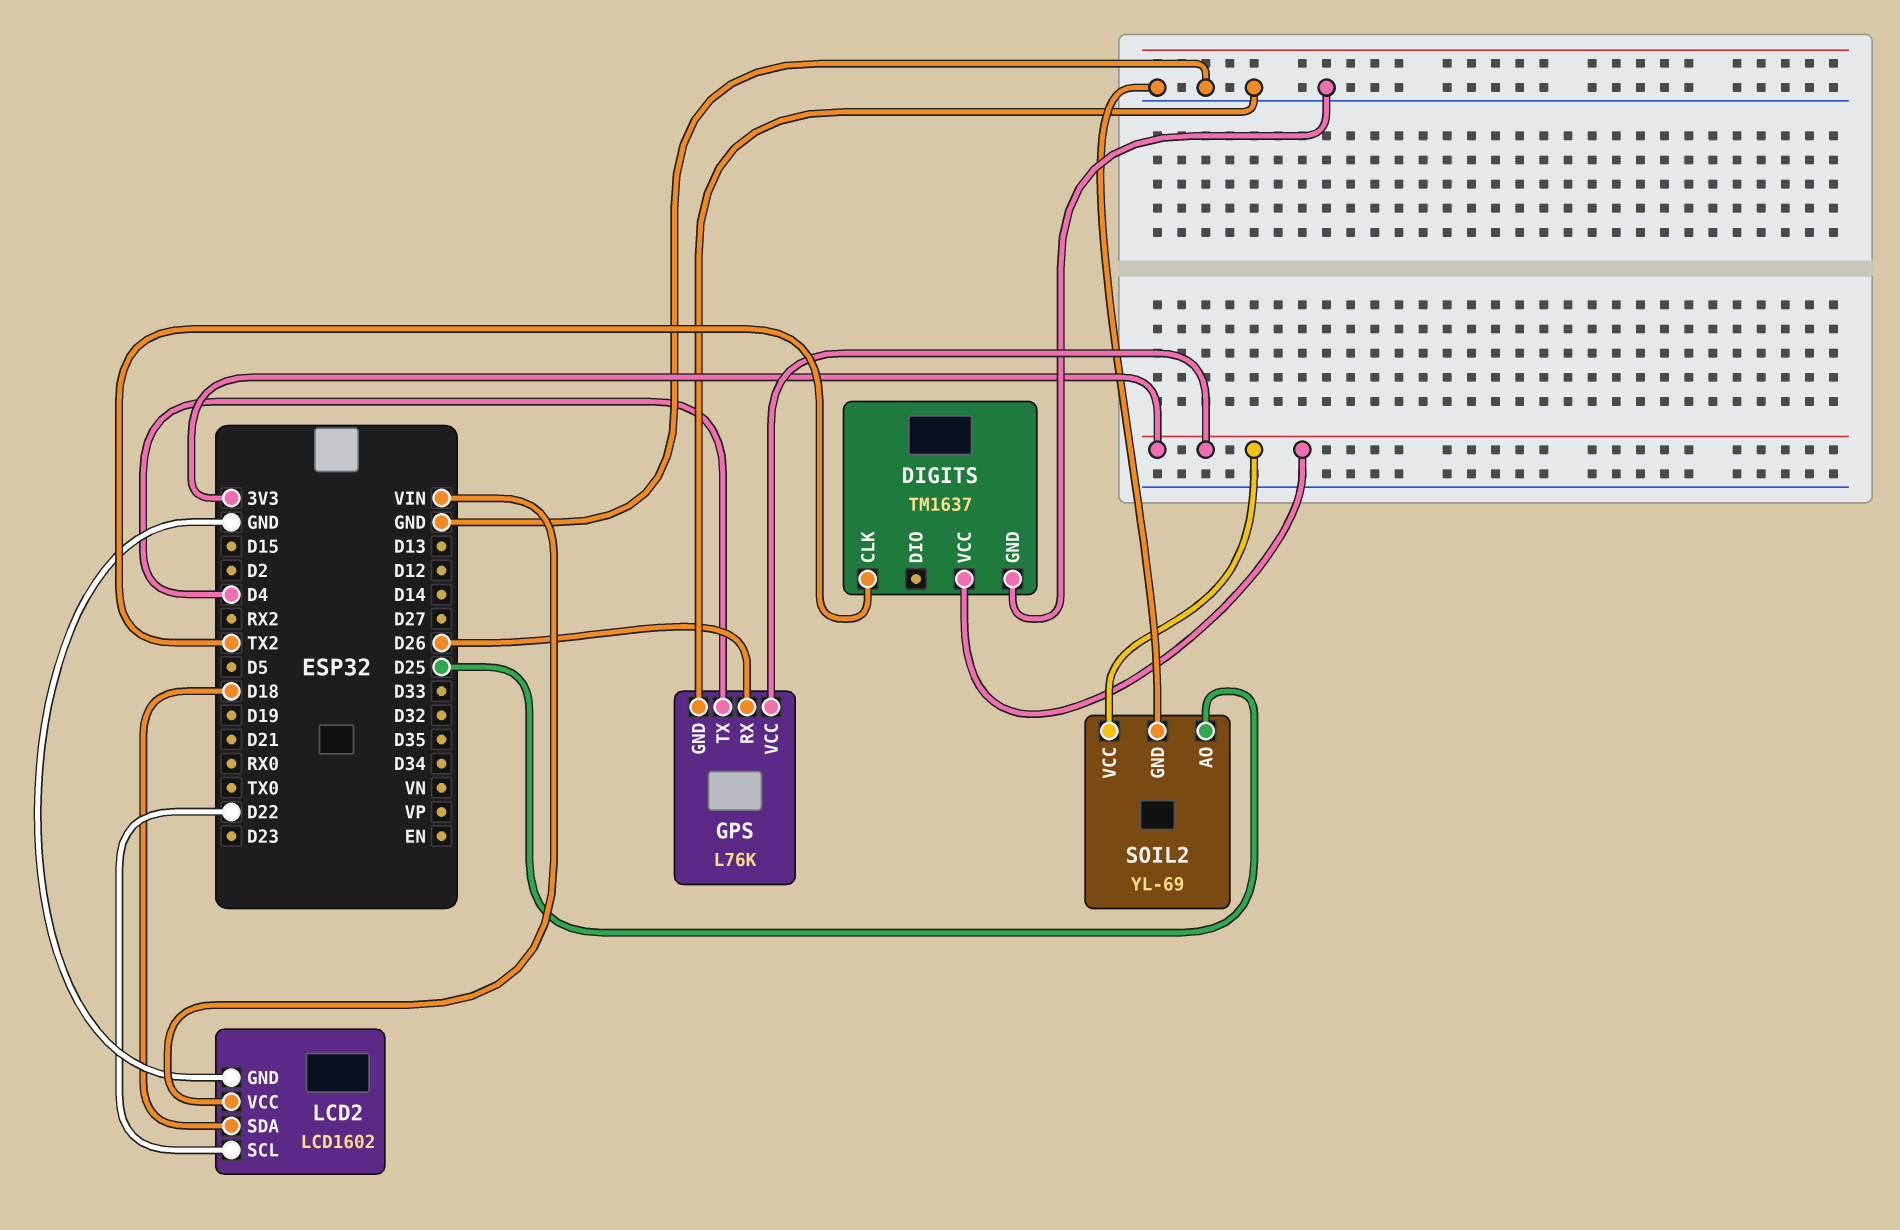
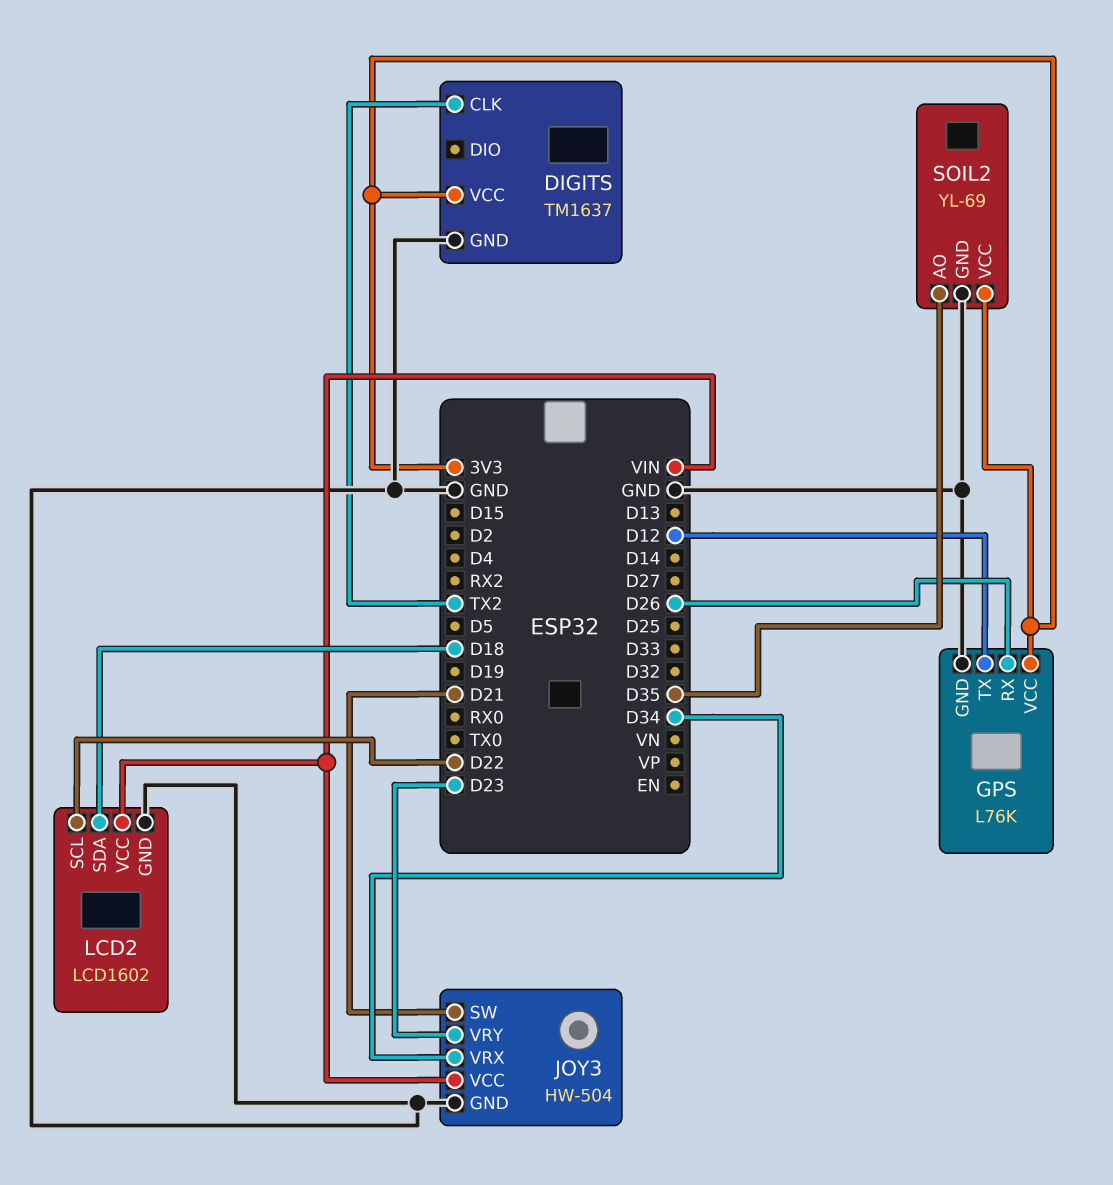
GPS pin TX: D4 -> D12
JOY3: none -> HW-504
JOY3 pin GND: none -> GND
JOY3 pin SW: none -> D21
JOY3 pin VCC: none -> VIN
JOY3 pin VRX: none -> D34
JOY3 pin VRY: none -> D23
SOIL2 pin AO: D25 -> D35

